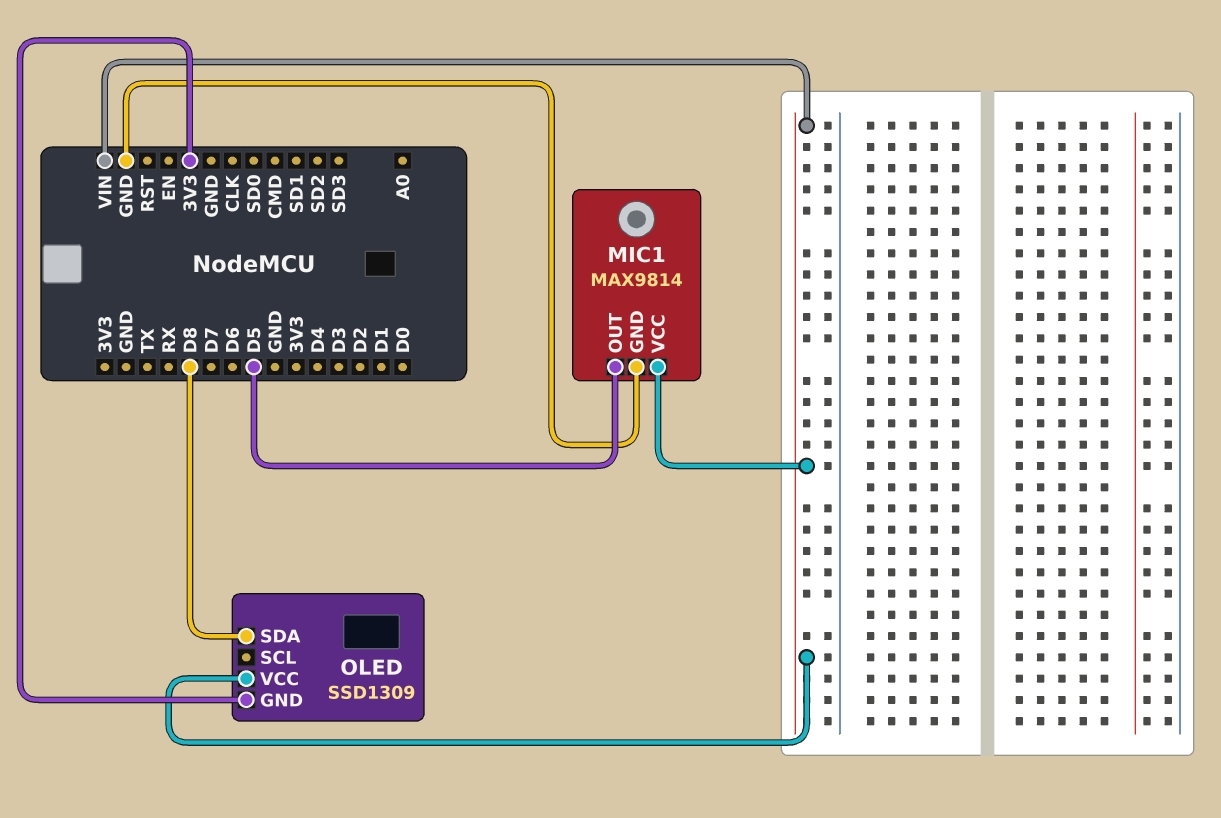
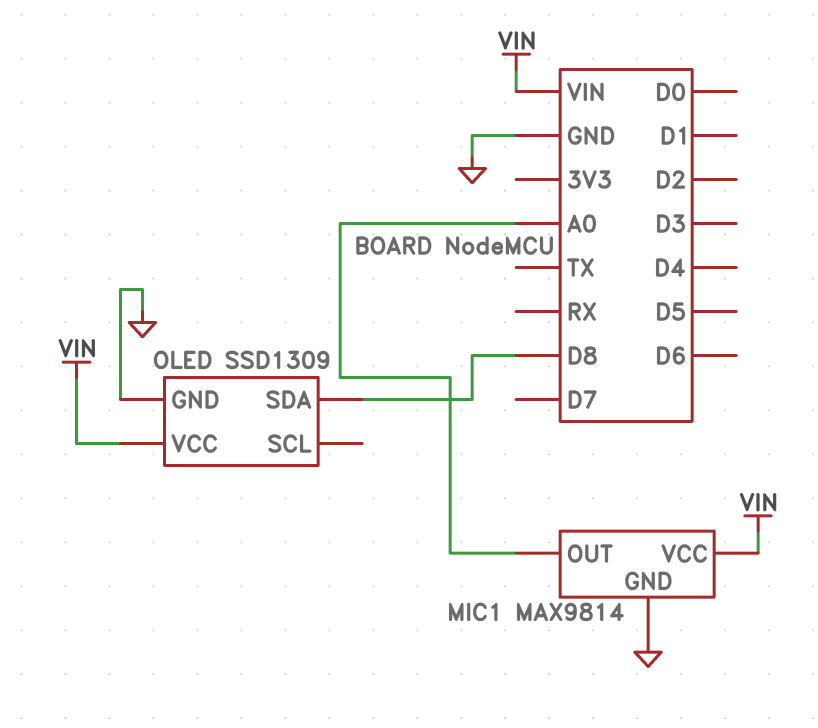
MIC1 pin OUT: D5 -> A0
OLED pin GND: 3V3 -> GND

